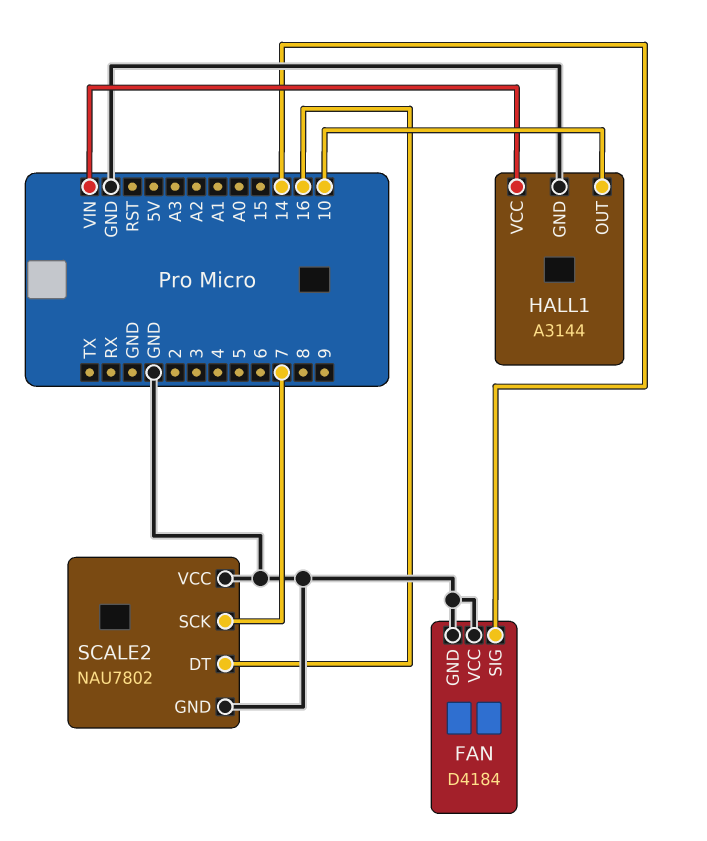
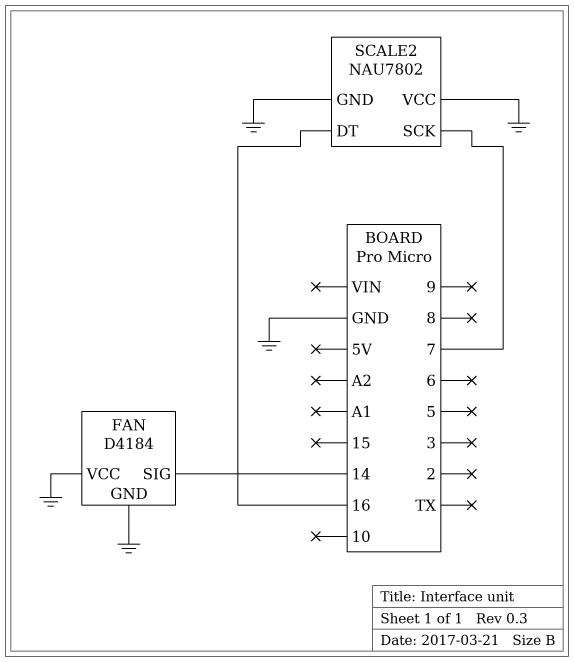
HALL1: A3144 -> none
HALL1 pin GND: GND -> none
HALL1 pin OUT: 10 -> none
HALL1 pin VCC: VIN -> none

